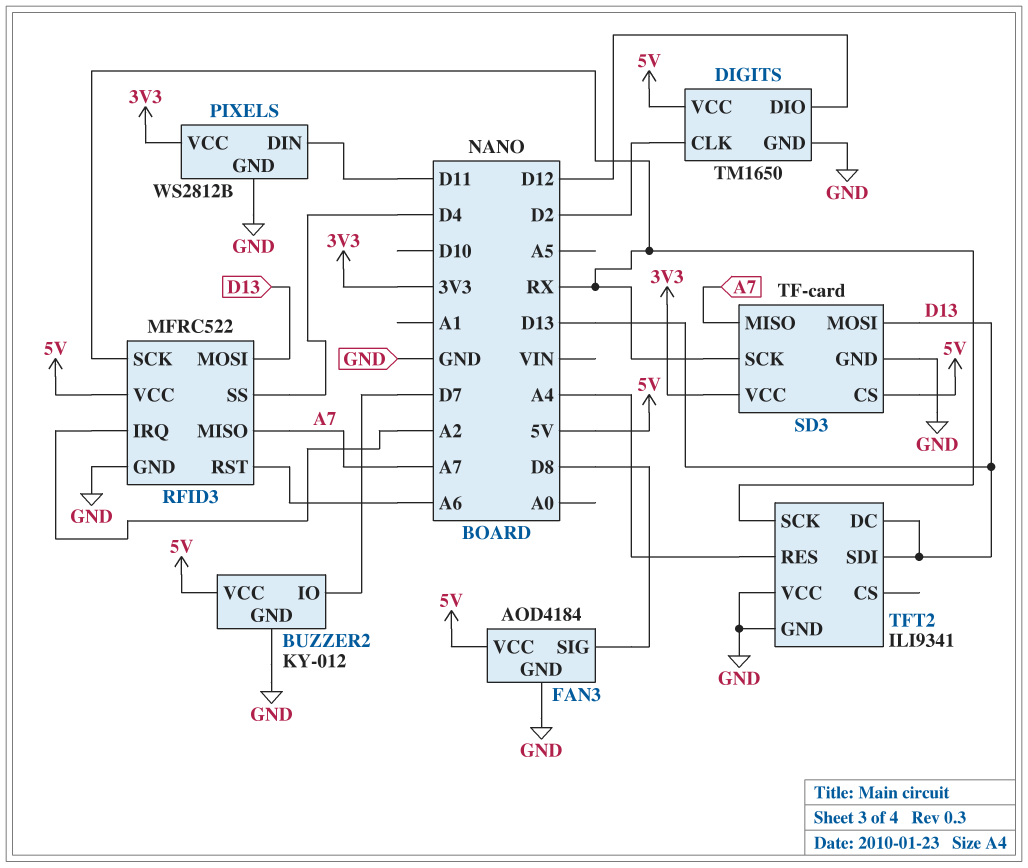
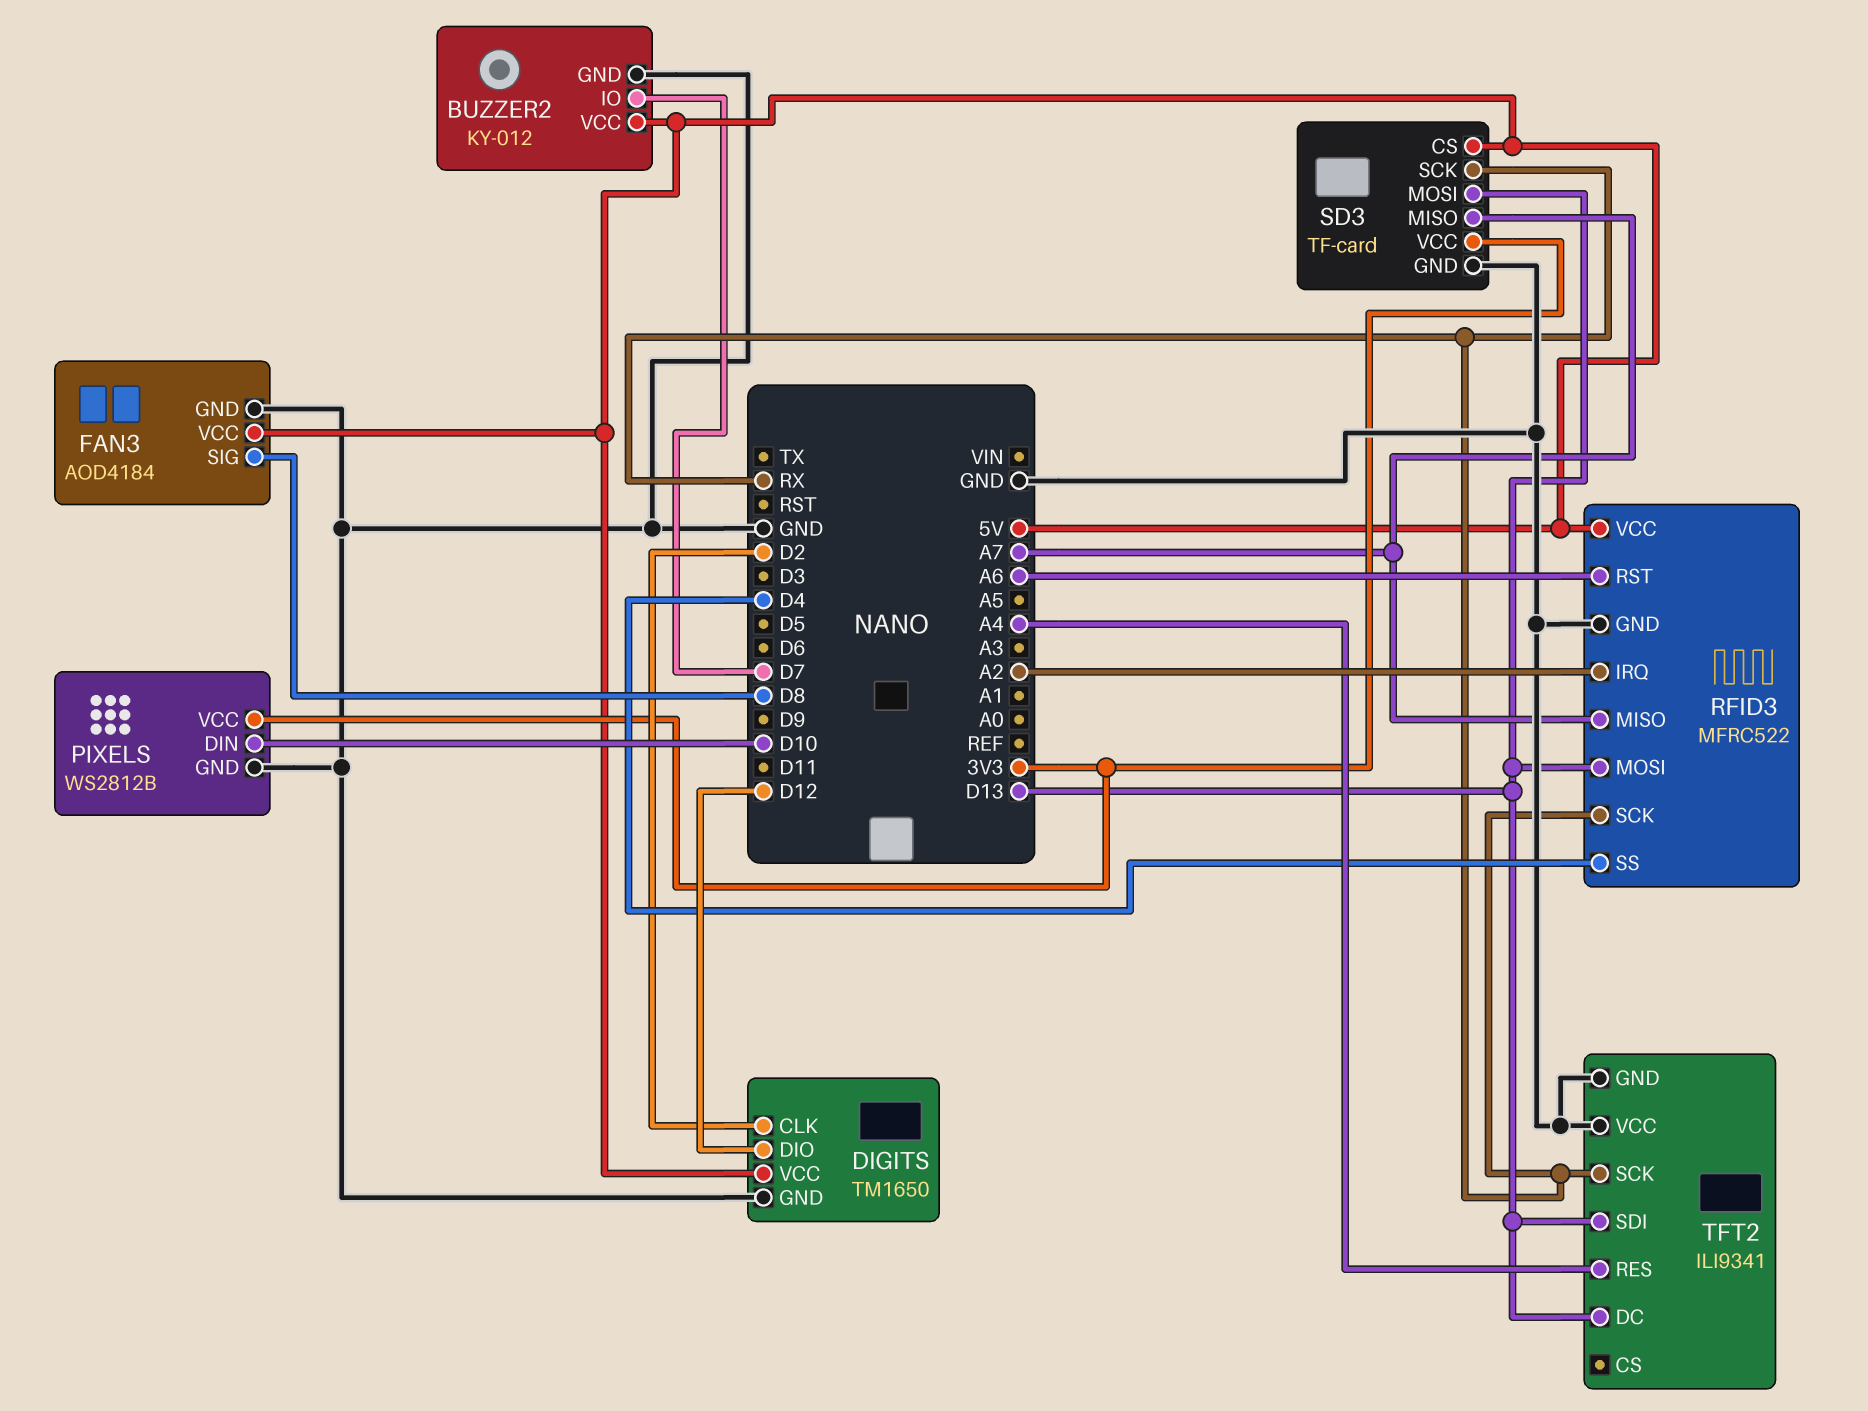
PIXELS pin DIN: D11 -> D10

